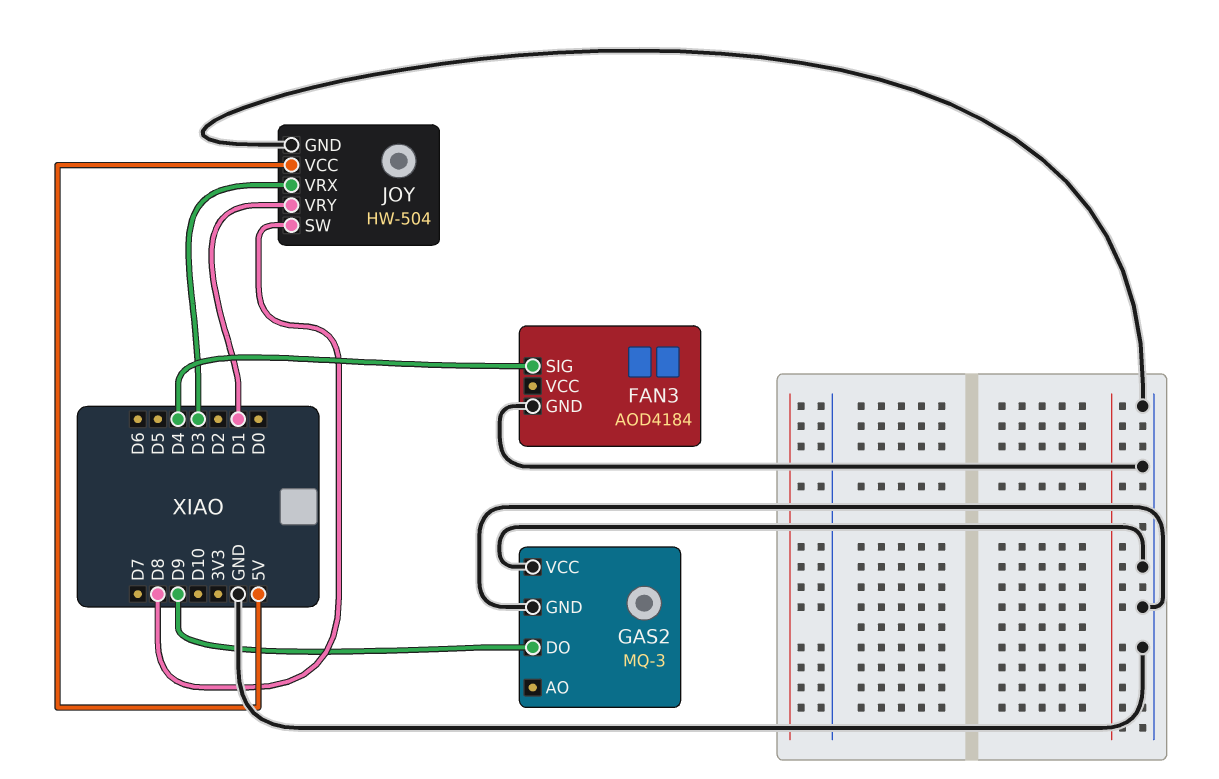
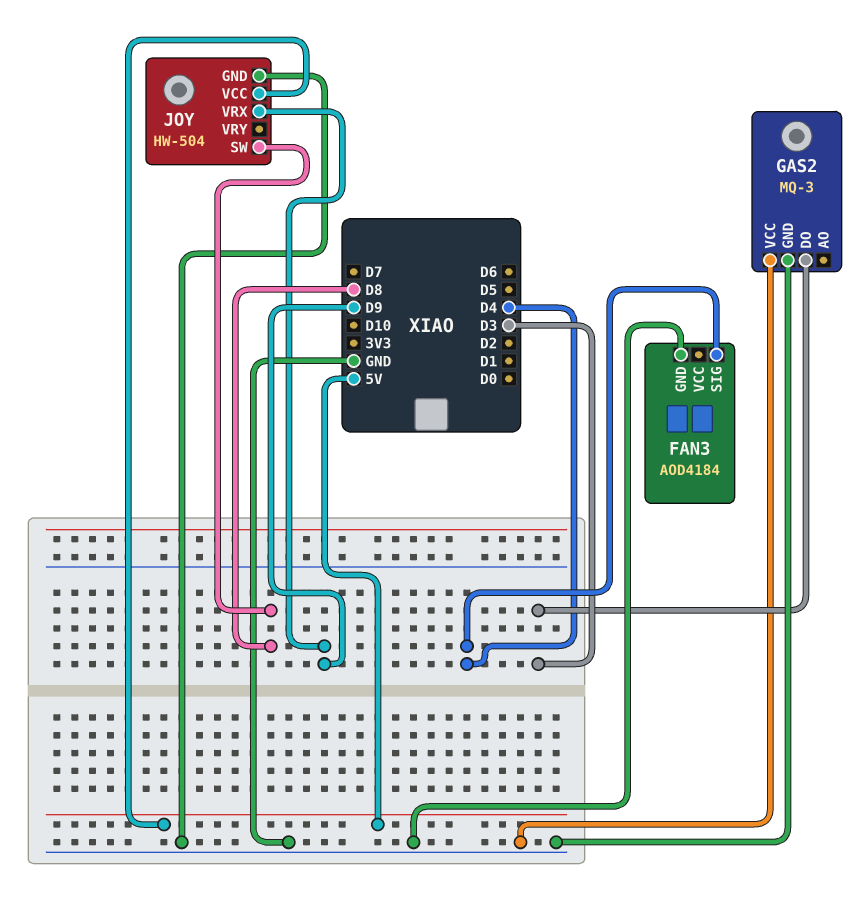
GAS2 pin DO: D9 -> D3
JOY pin VRX: D3 -> D9
JOY pin VRY: D1 -> none

